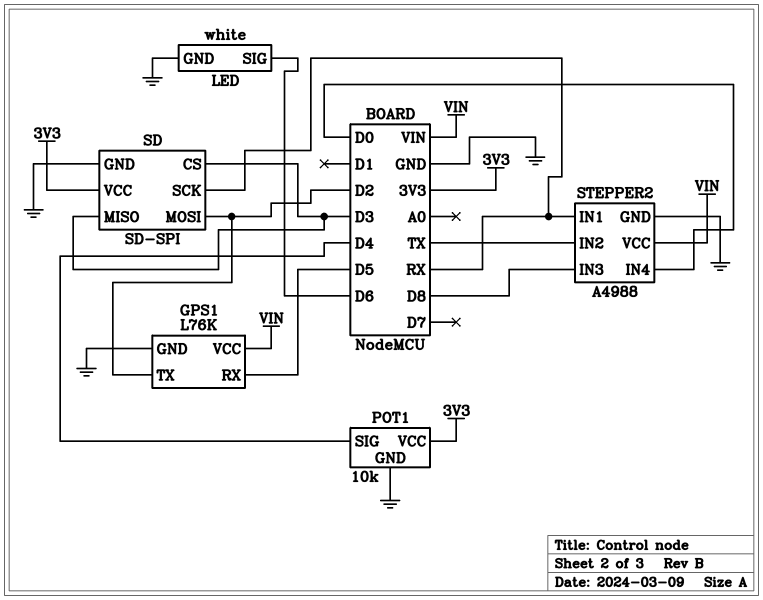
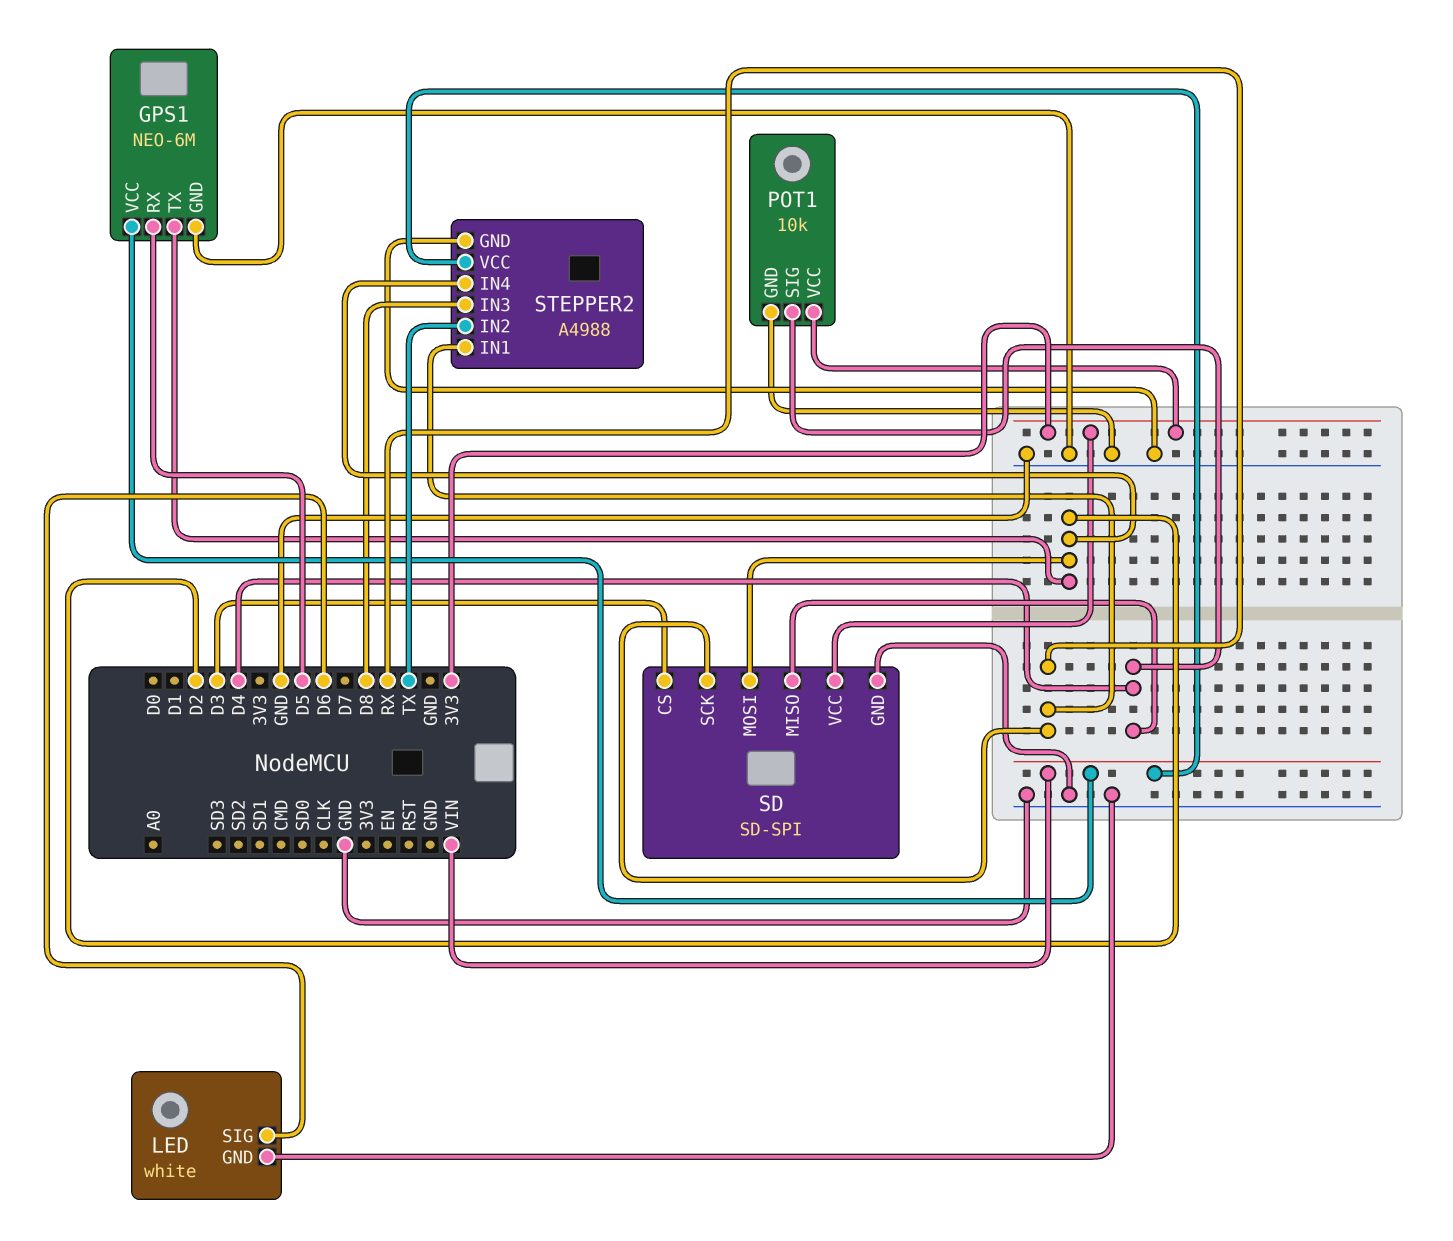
GPS1: L76K -> NEO-6M
SD pin MISO: D3 -> D4
STEPPER2 pin IN4: D0 -> D2

